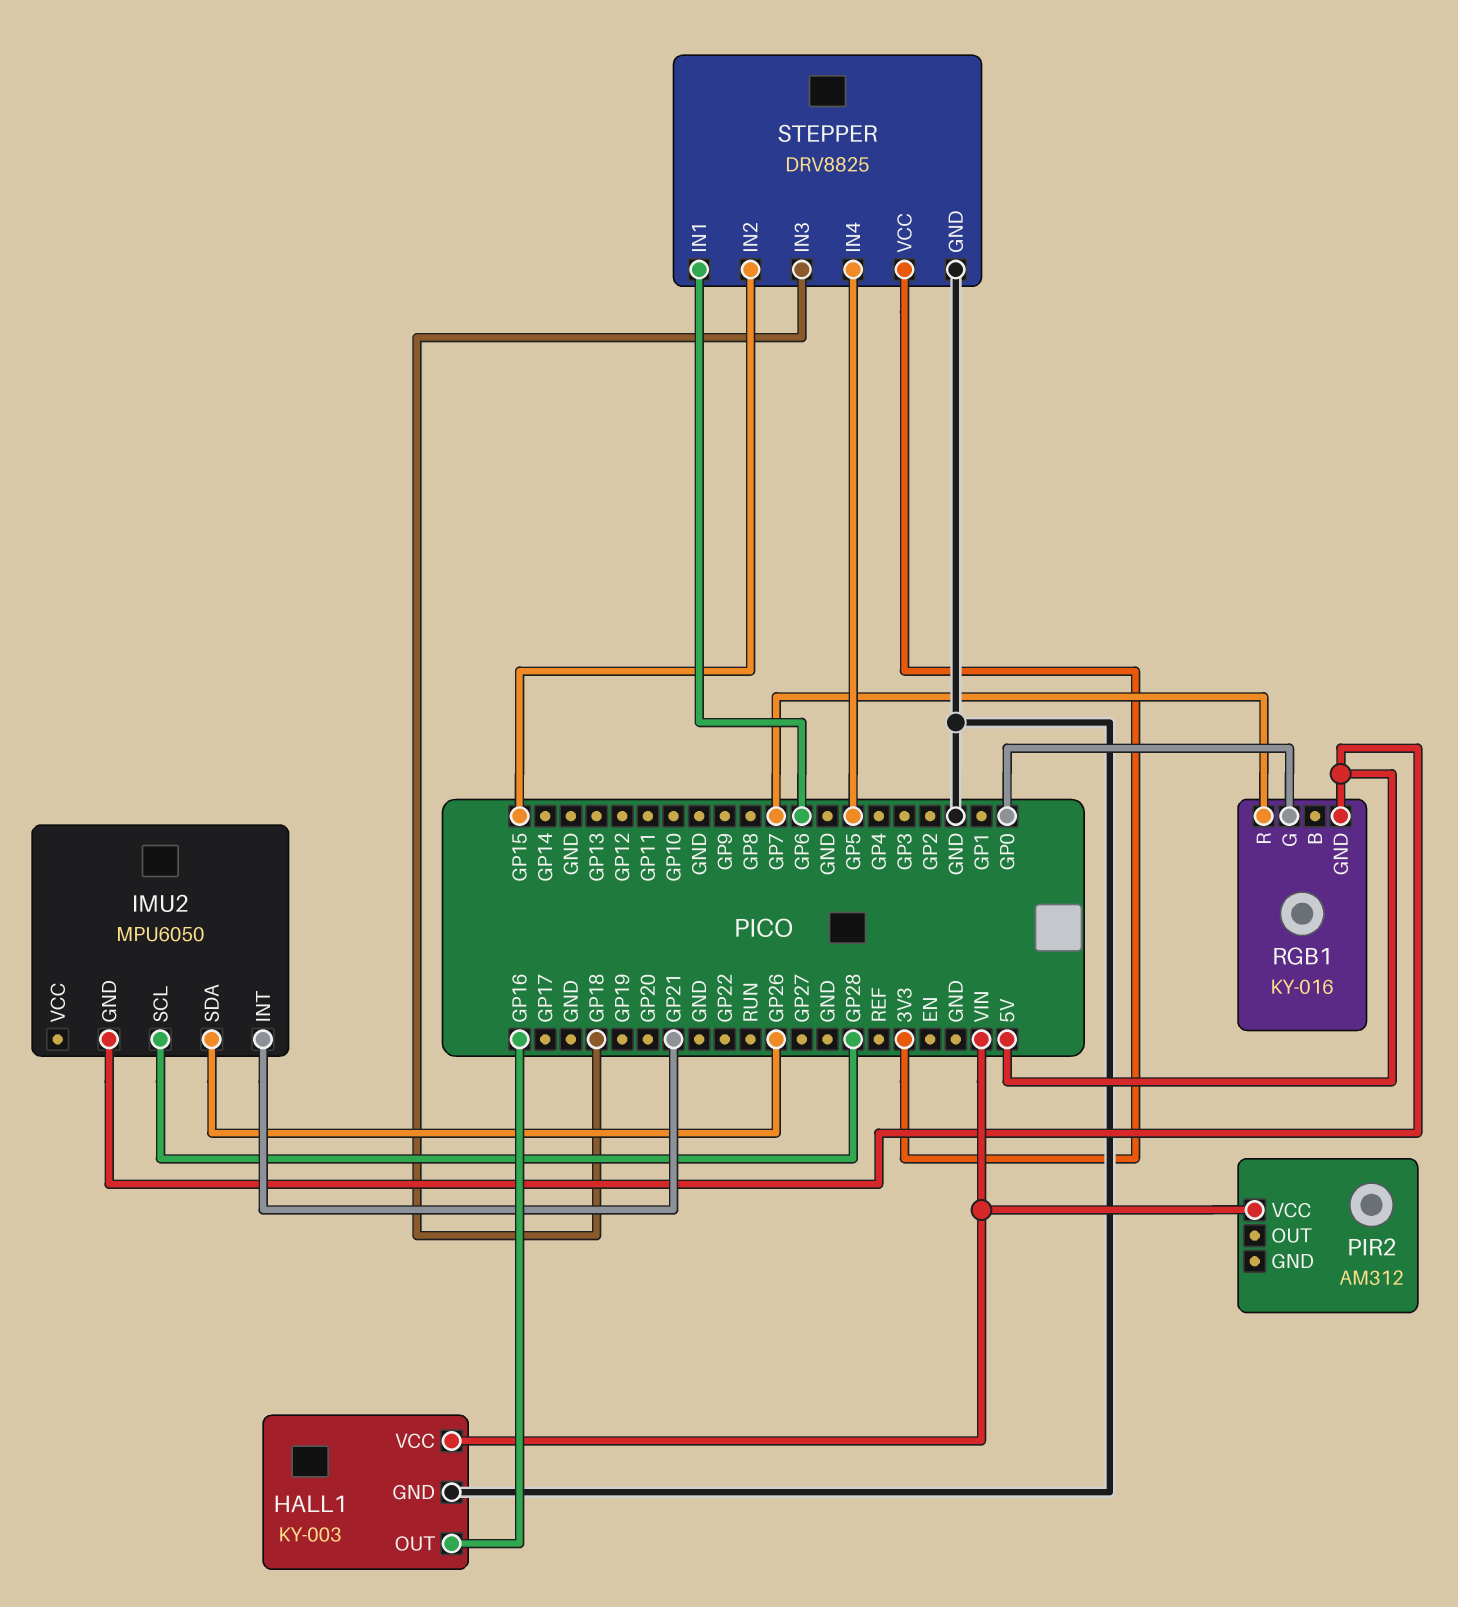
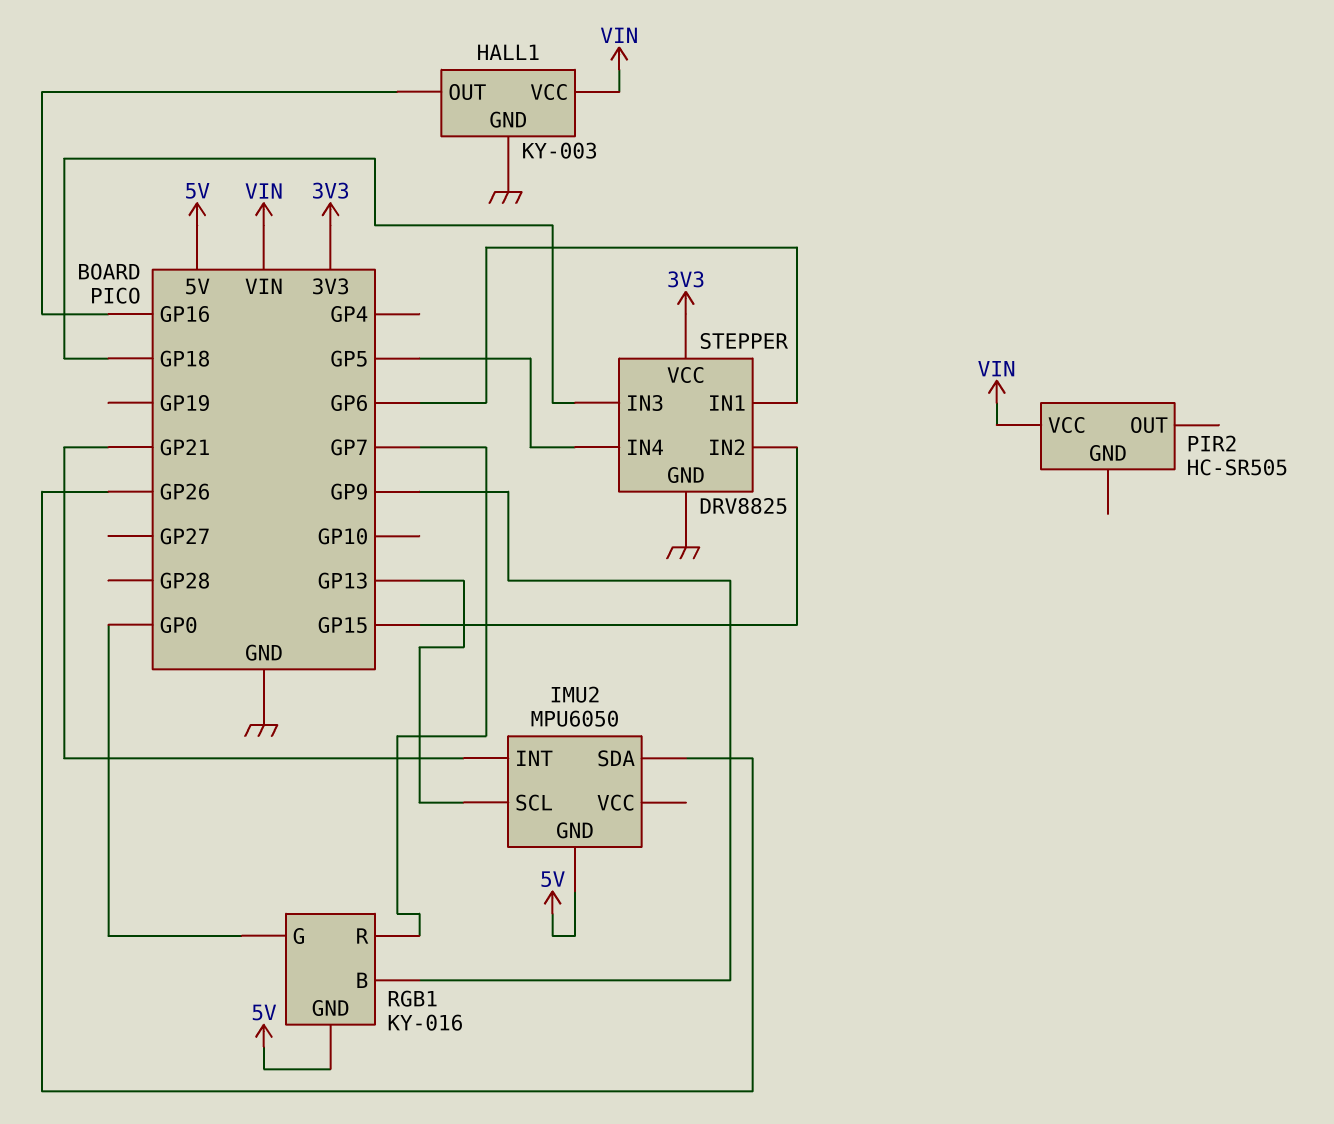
IMU2 pin SCL: GP28 -> GP13
PIR2: AM312 -> HC-SR505
RGB1 pin B: none -> GP9

